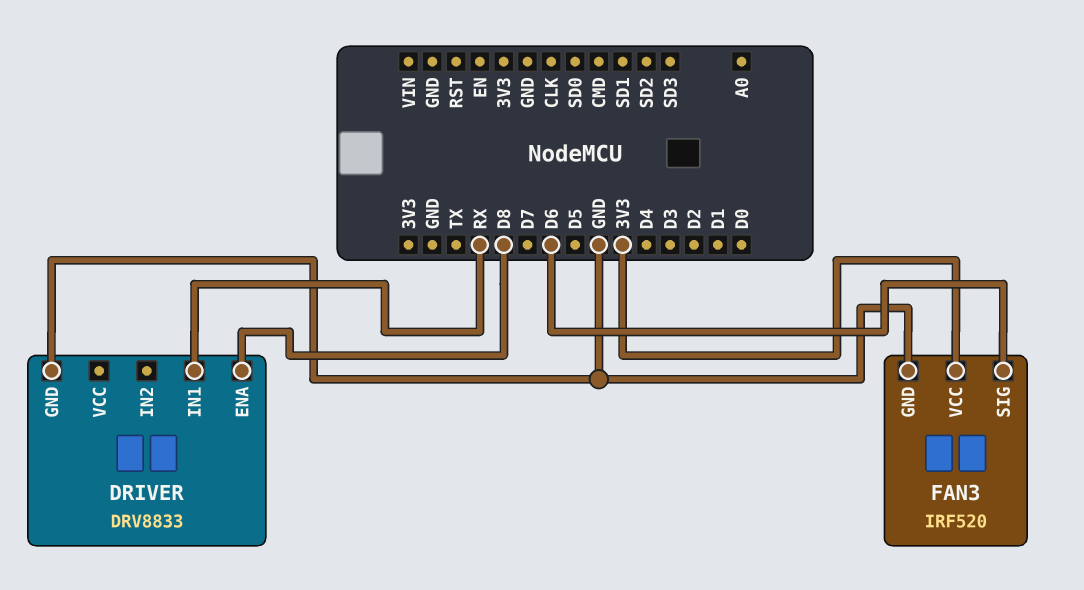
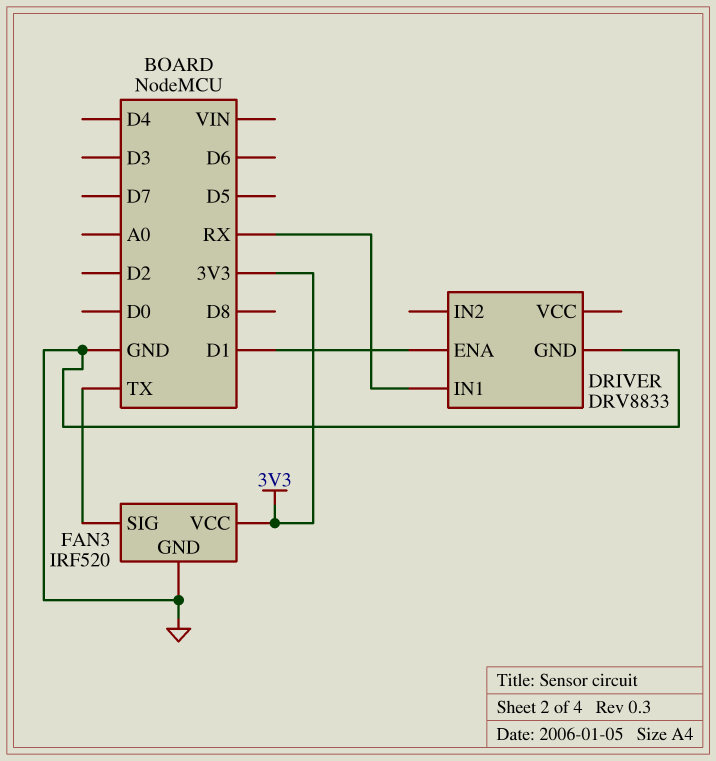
DRIVER pin ENA: D8 -> D1
FAN3 pin SIG: D6 -> TX

